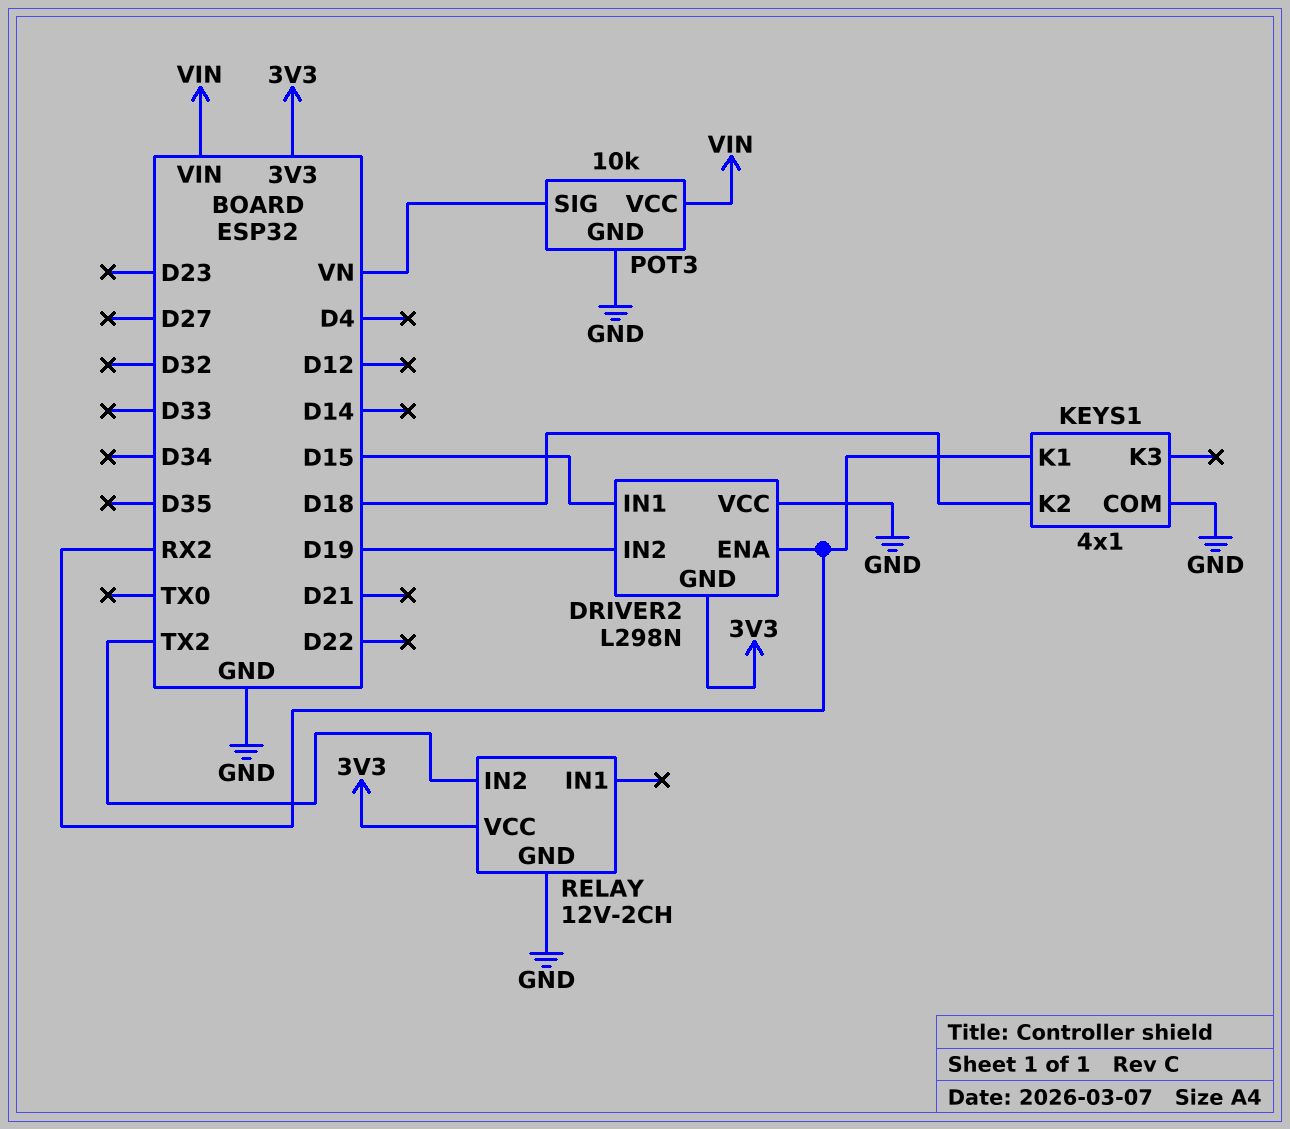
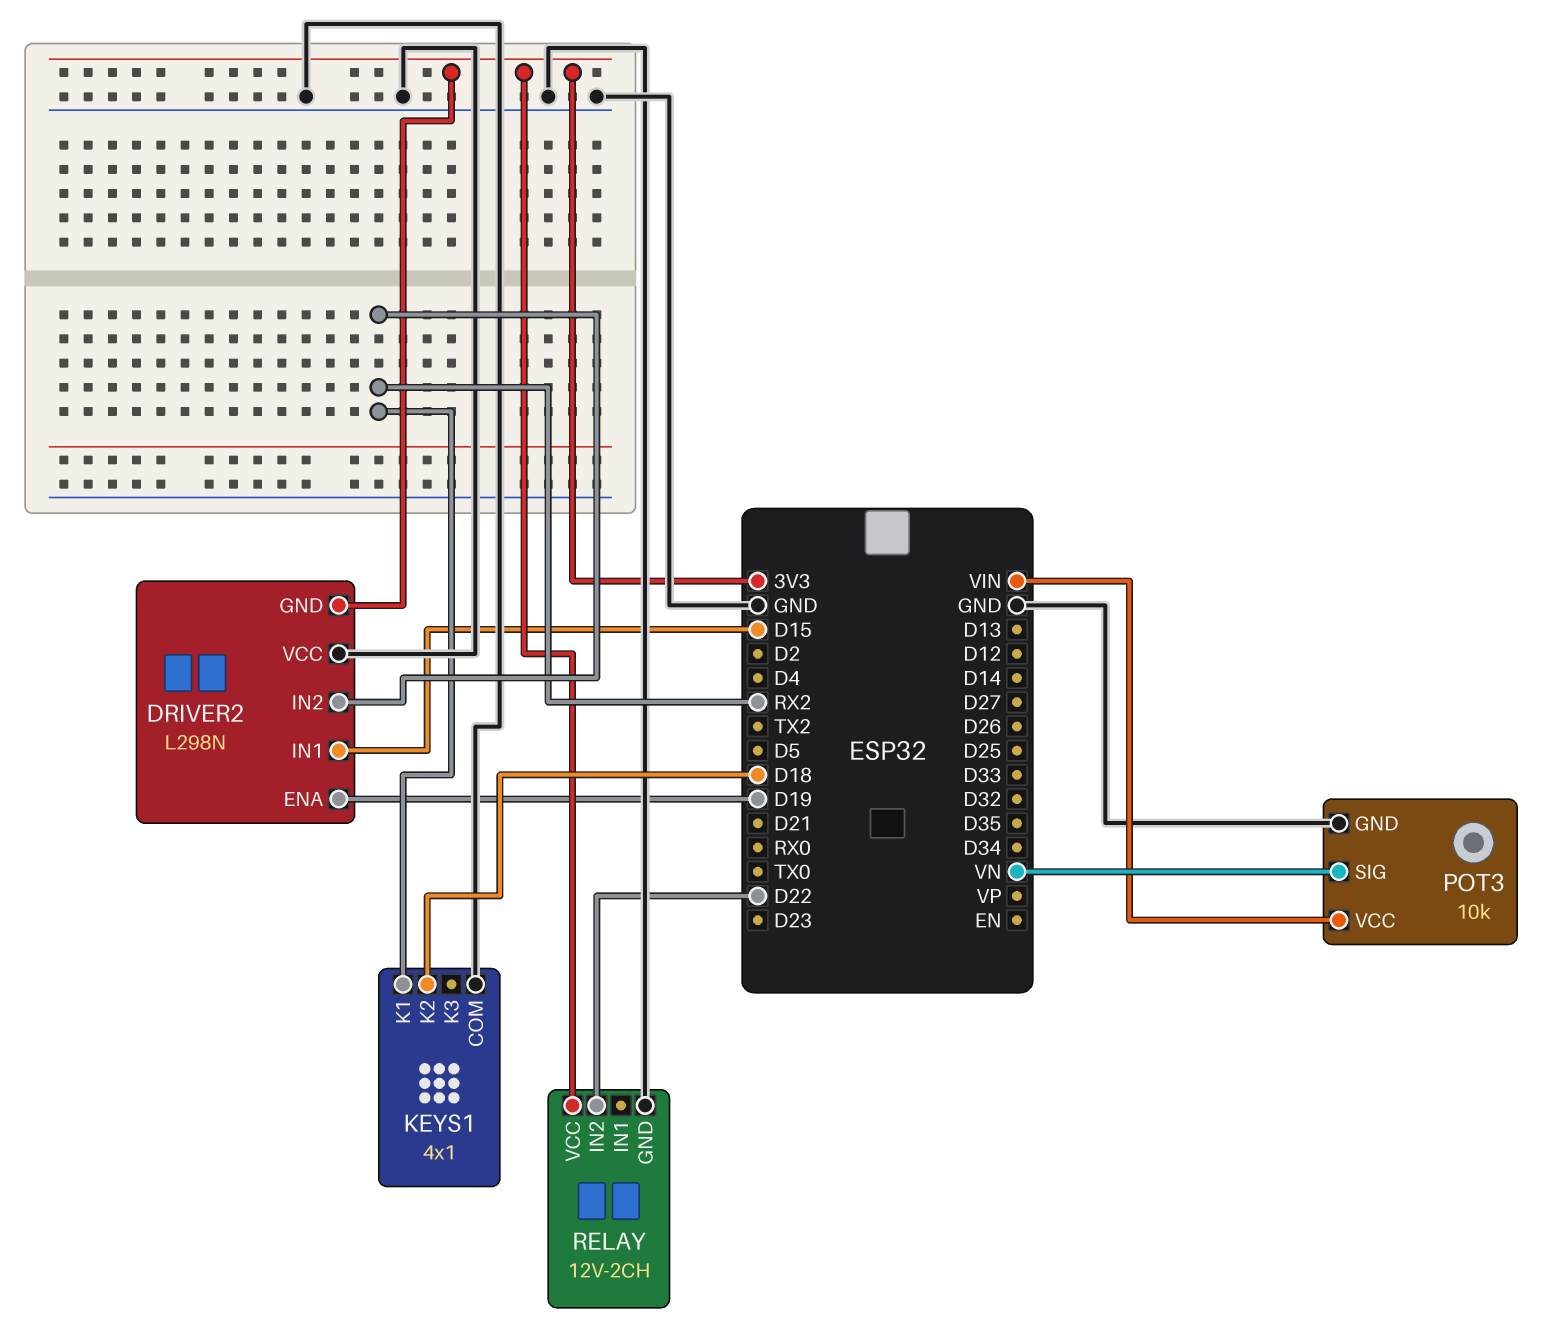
DRIVER2 pin ENA: RX2 -> D19
DRIVER2 pin IN2: D19 -> RX2
RELAY pin IN2: TX2 -> D22

